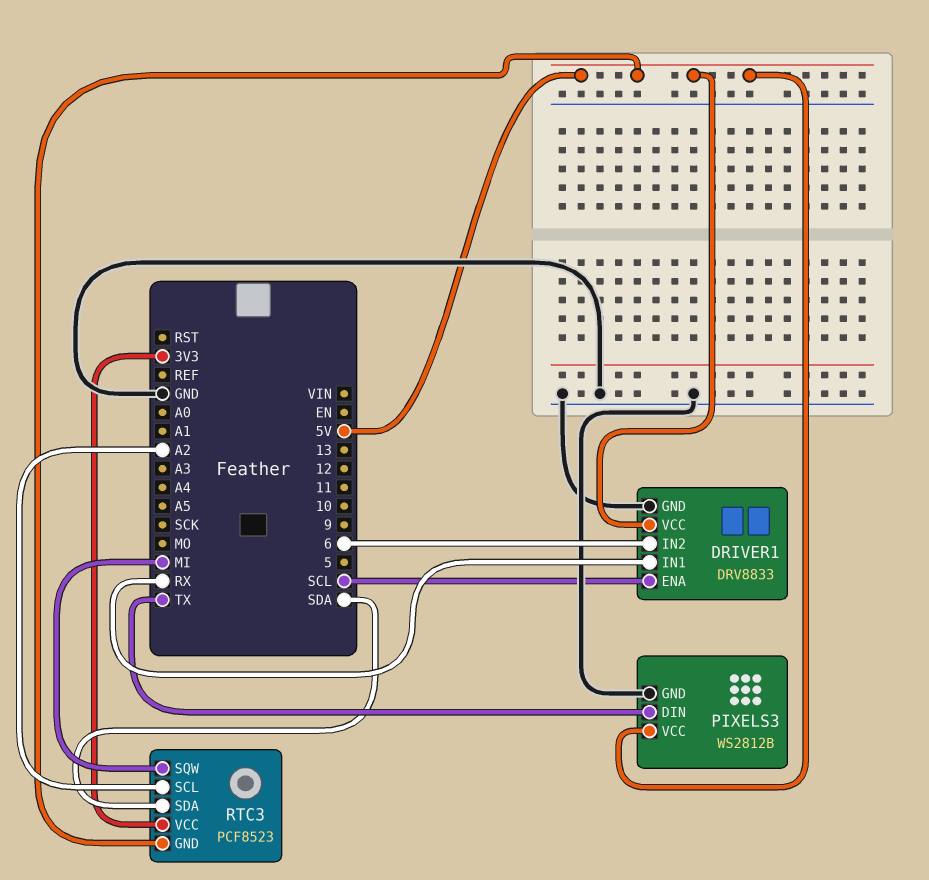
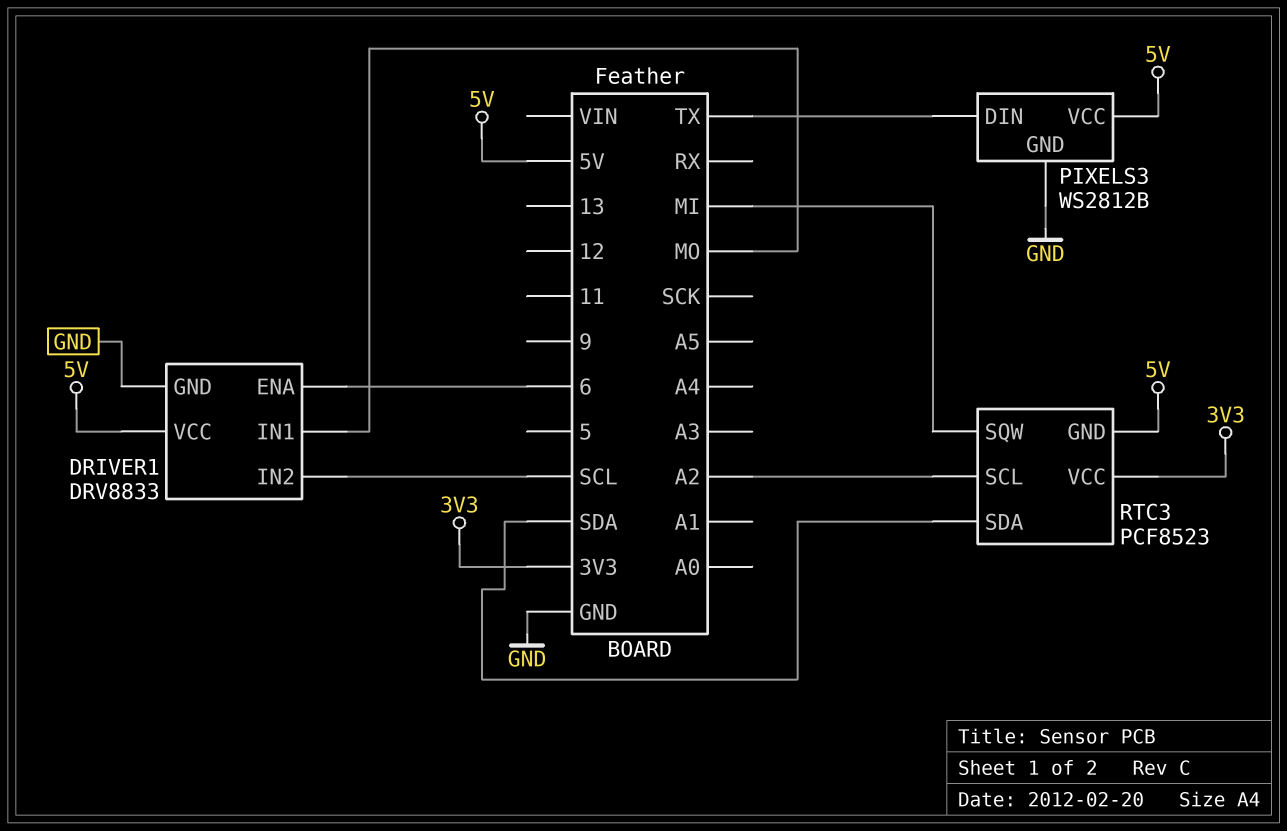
DRIVER1 pin ENA: SCL -> 6
DRIVER1 pin IN1: RX -> MO
DRIVER1 pin IN2: 6 -> SCL

